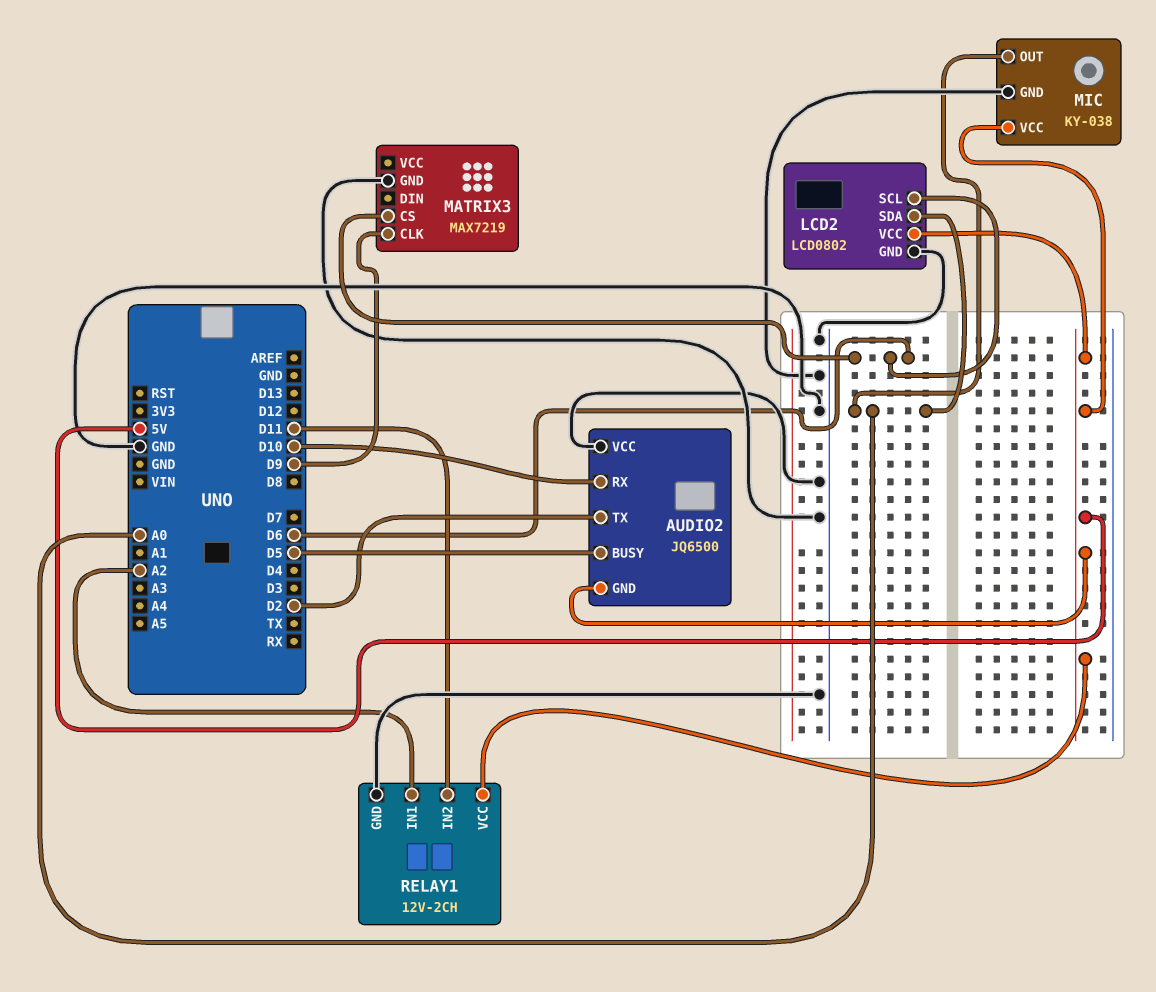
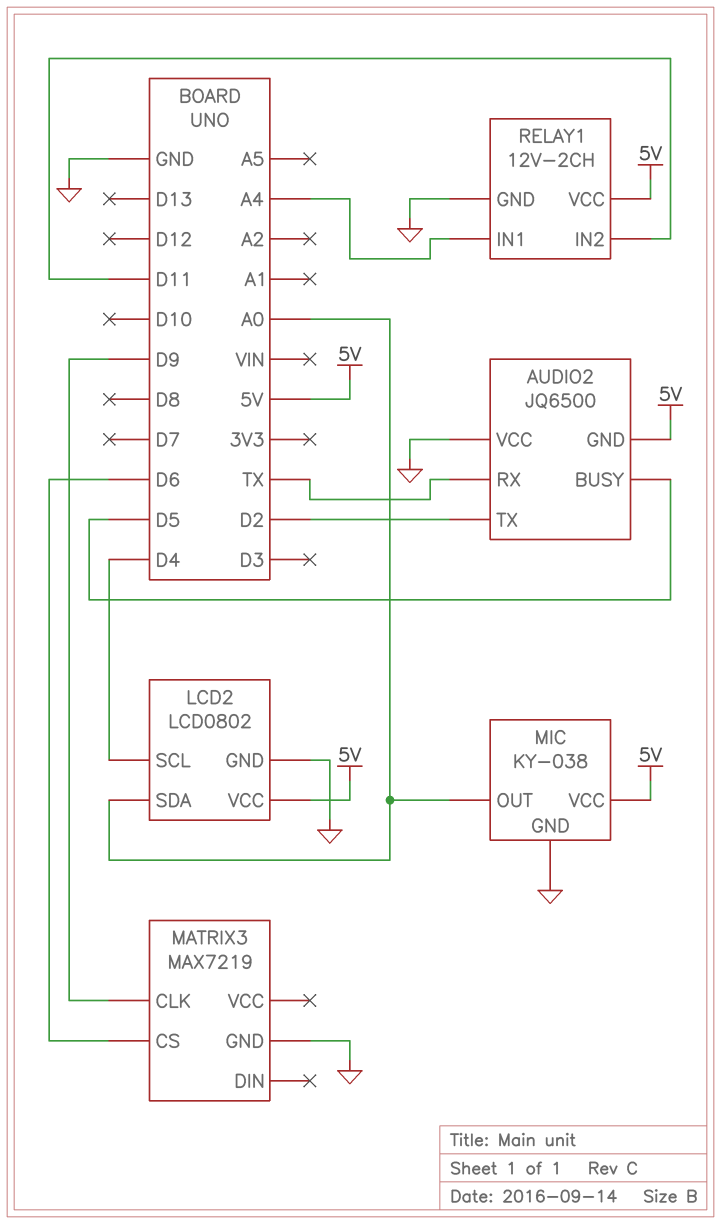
AUDIO2 pin RX: D10 -> TX
LCD2 pin SCL: D6 -> D4
RELAY1 pin IN1: A2 -> A4

